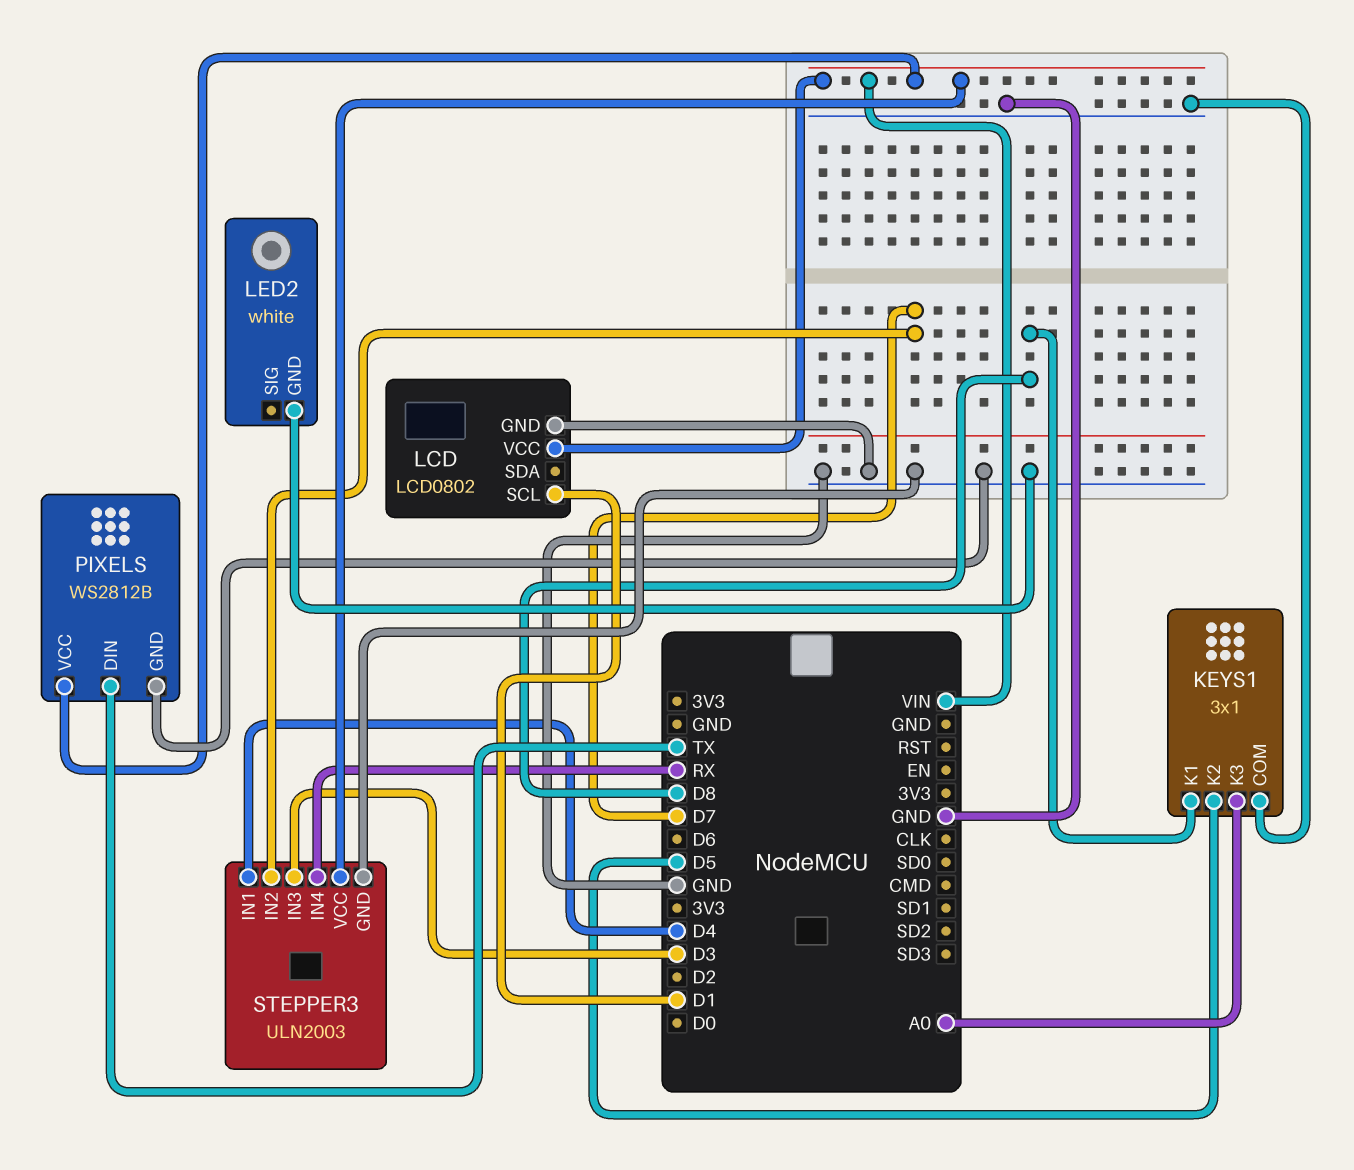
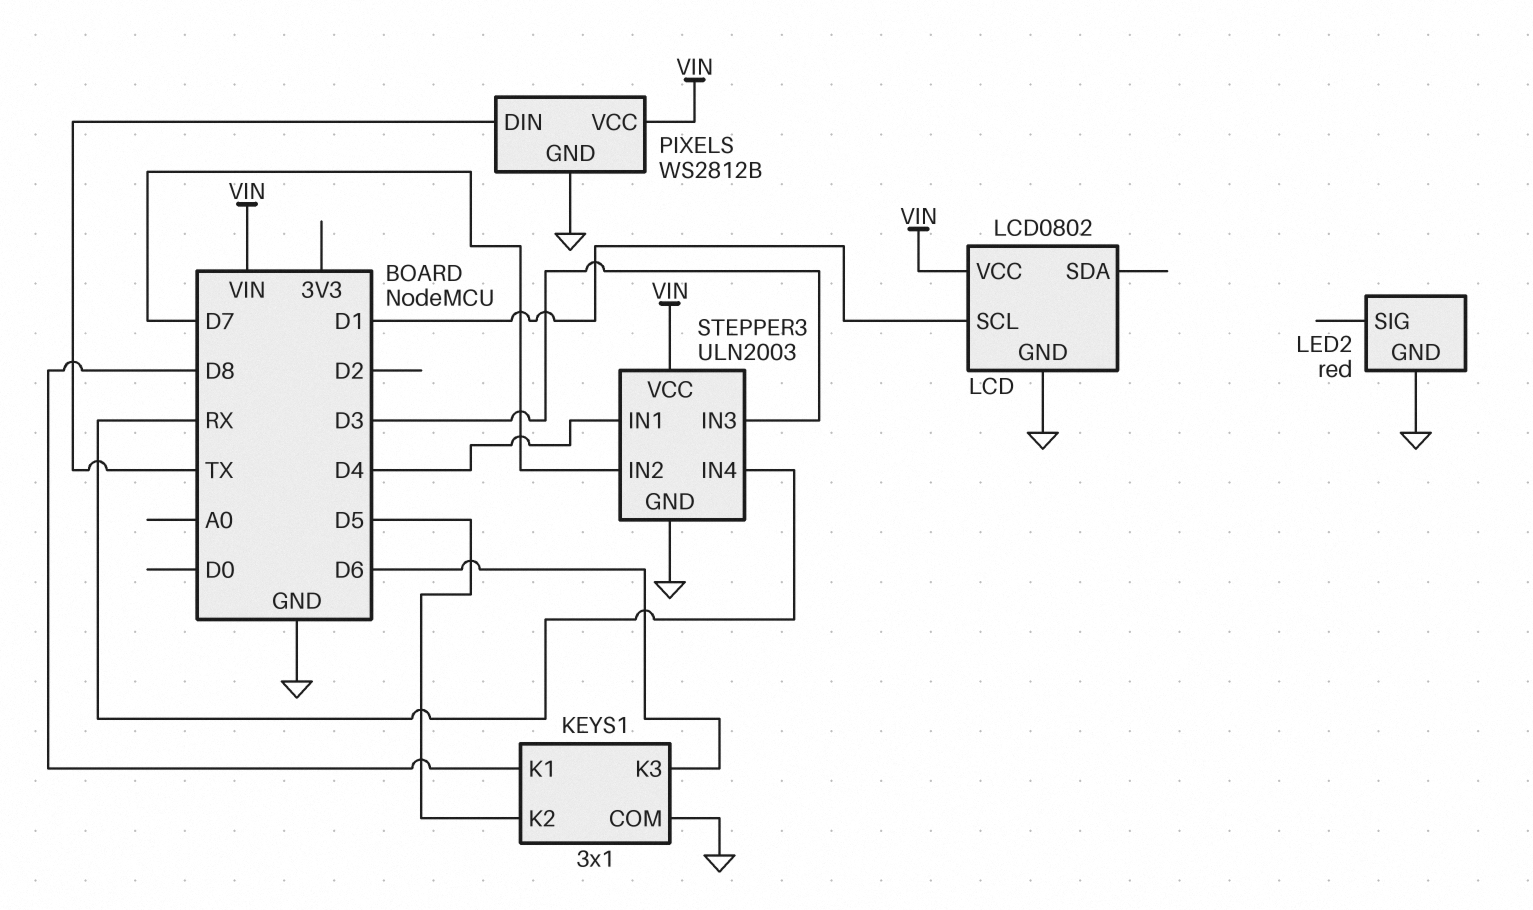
KEYS1 pin K3: A0 -> D6
LED2: white -> red

